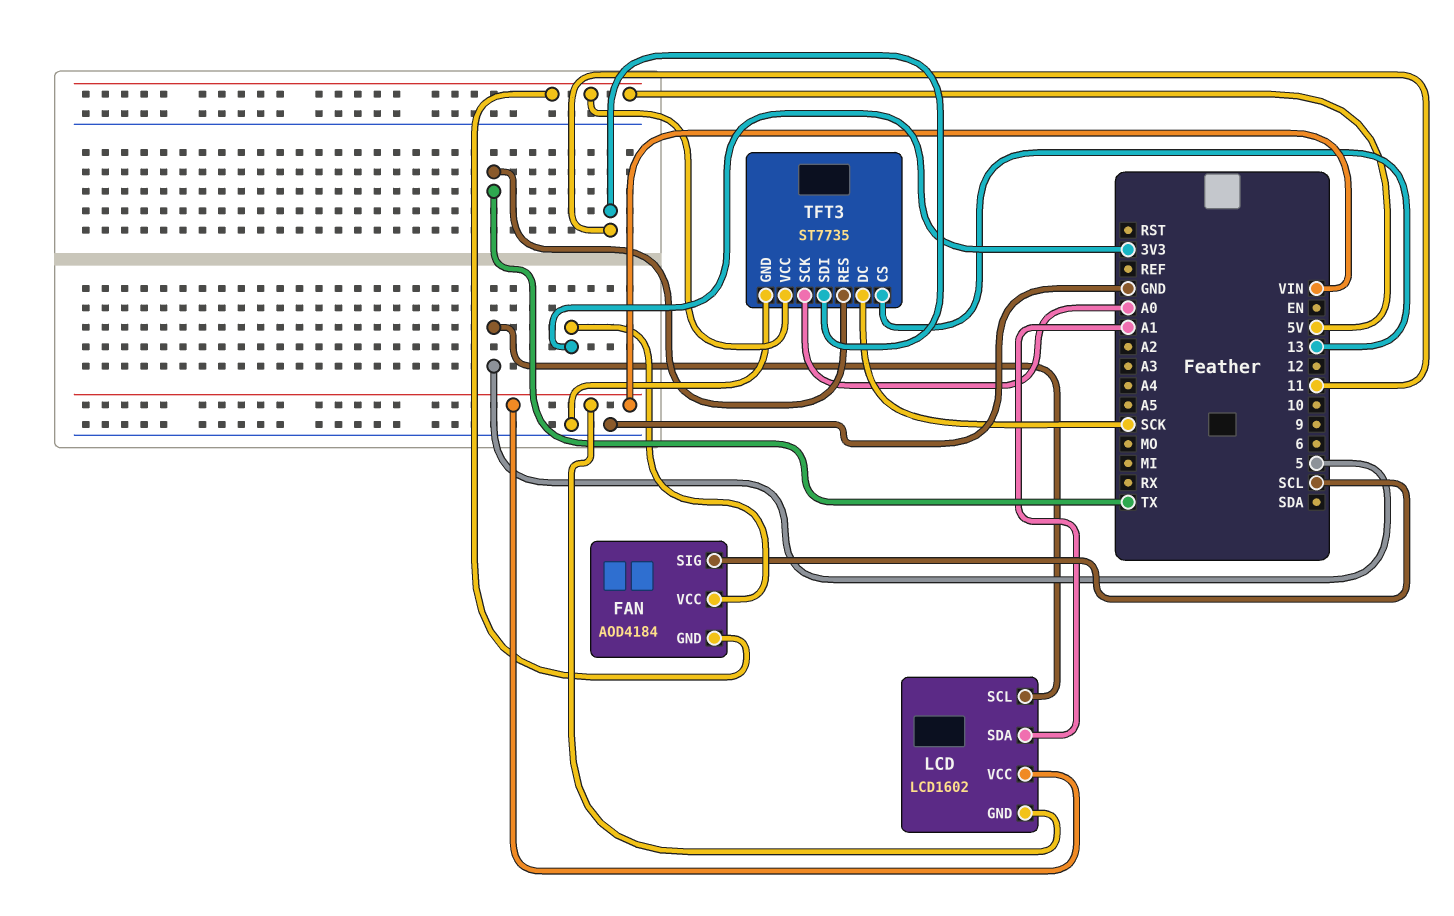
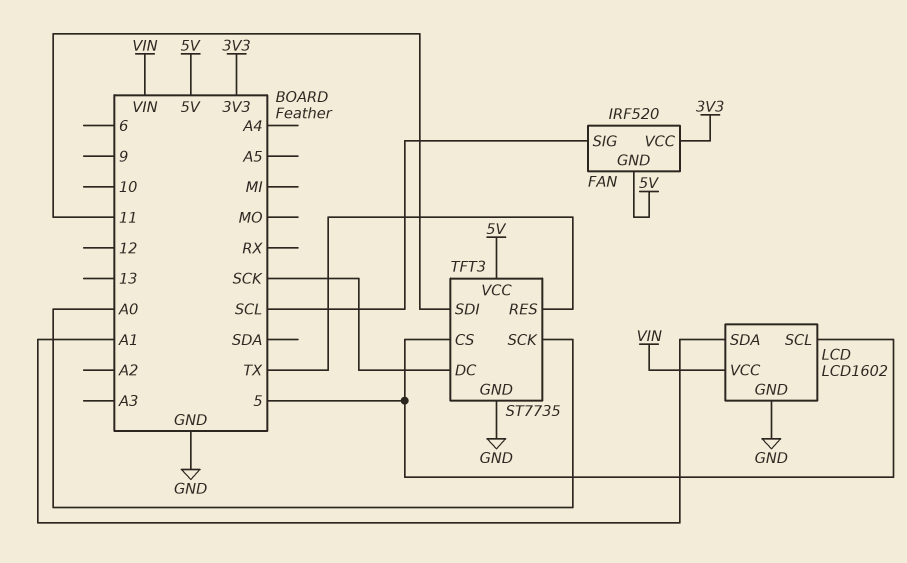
FAN: AOD4184 -> IRF520
LCD pin GND: VIN -> GND
TFT3 pin CS: 13 -> 5

